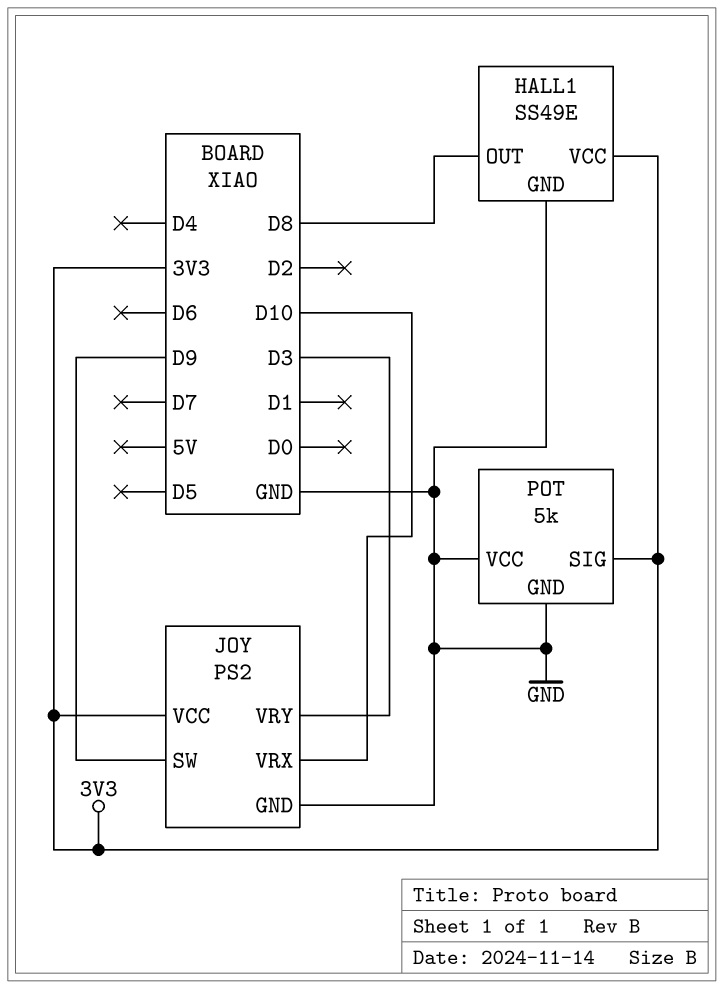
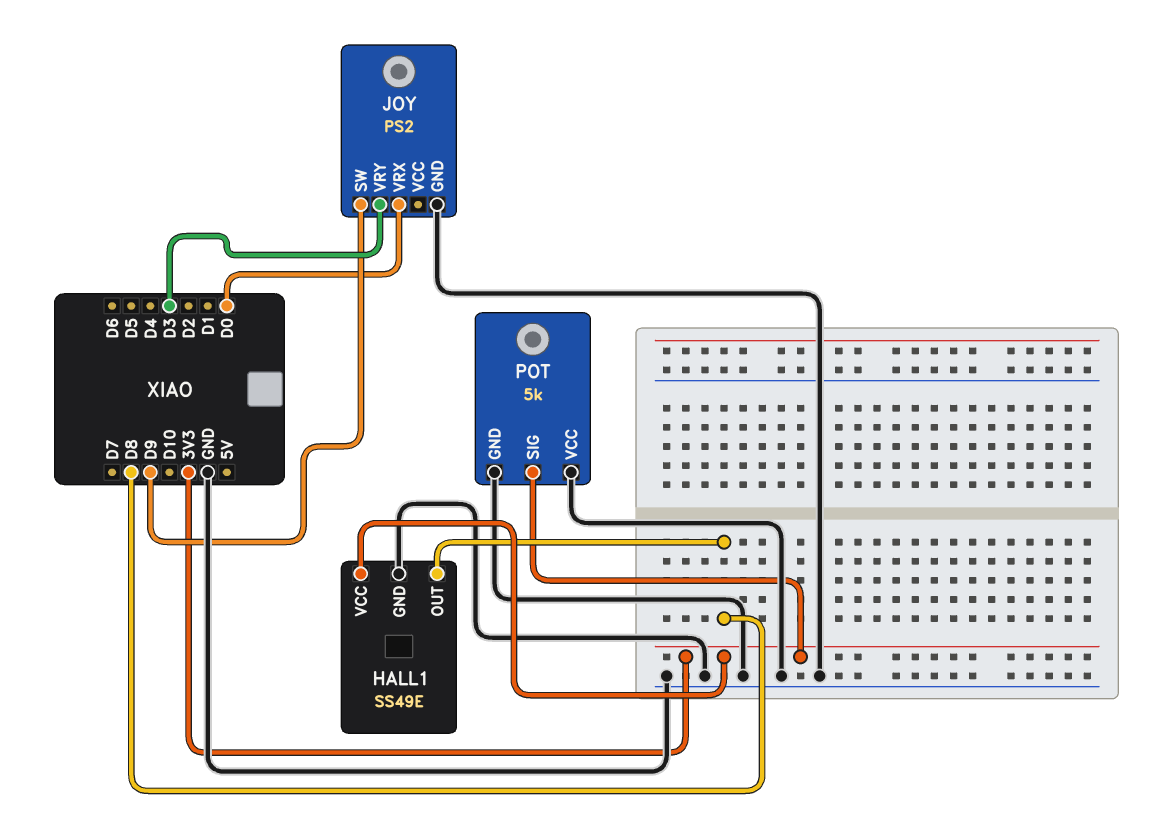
JOY pin VCC: 3V3 -> none
JOY pin VRX: D10 -> D0

